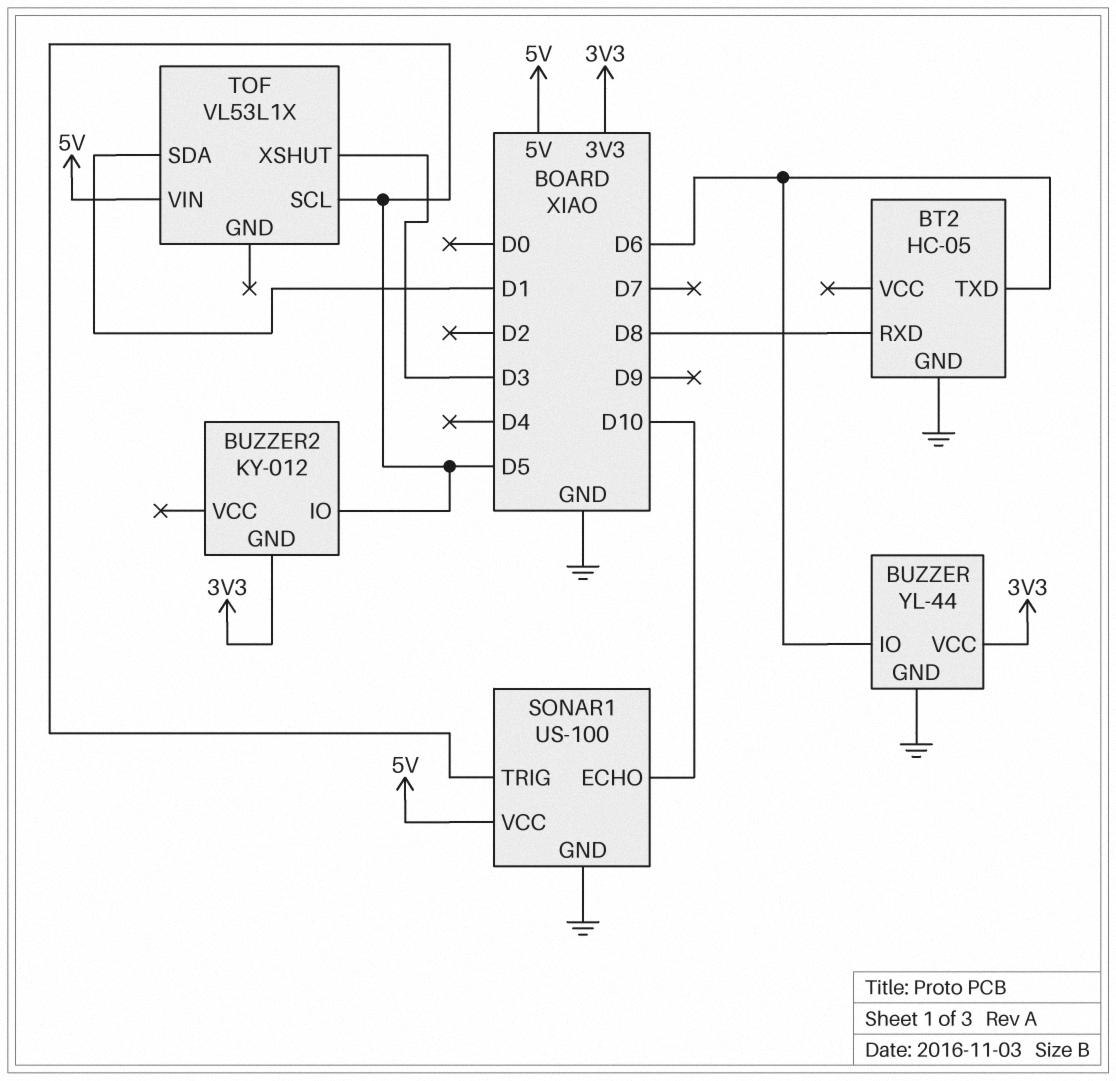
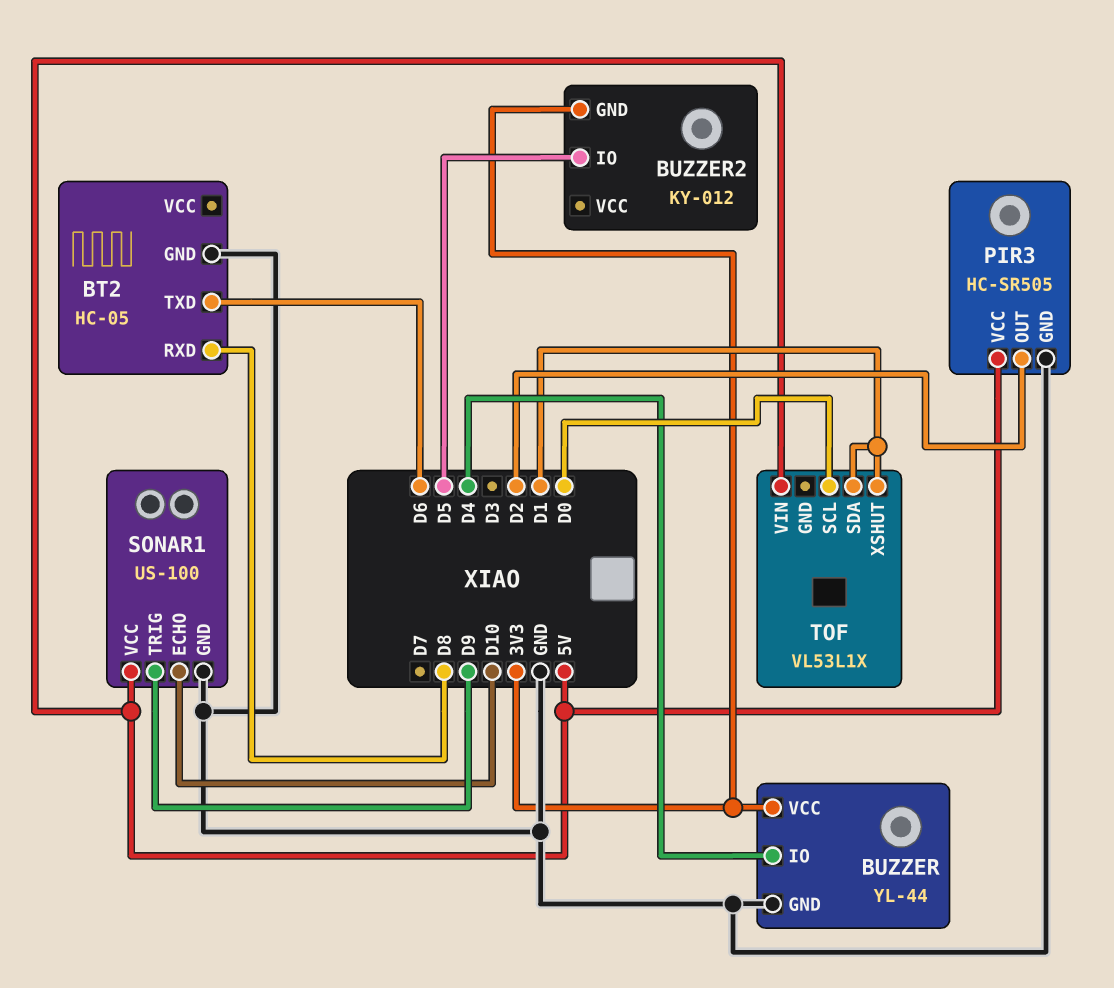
BUZZER pin IO: D6 -> D4
PIR3: none -> HC-SR505
PIR3 pin GND: none -> GND
PIR3 pin OUT: none -> D2
PIR3 pin VCC: none -> 5V
SONAR1 pin TRIG: D5 -> D9
TOF pin SCL: D5 -> D0
TOF pin XSHUT: D3 -> D1

